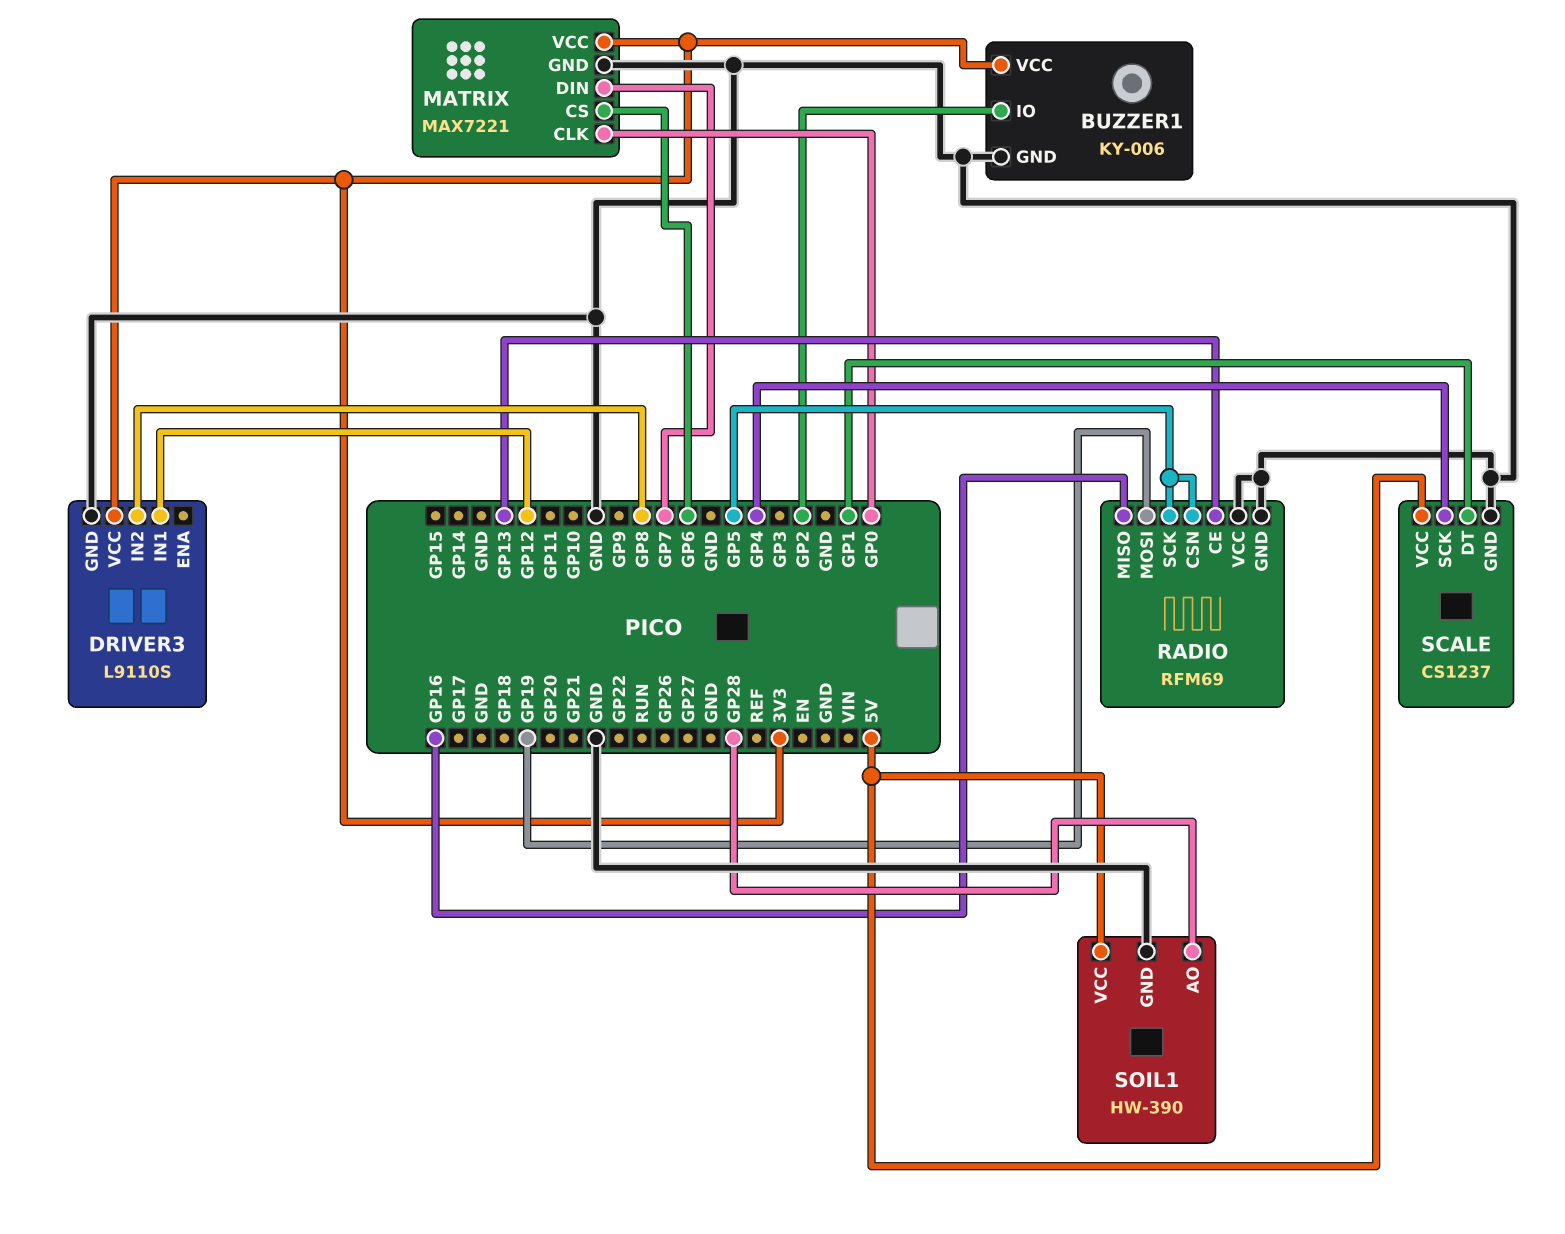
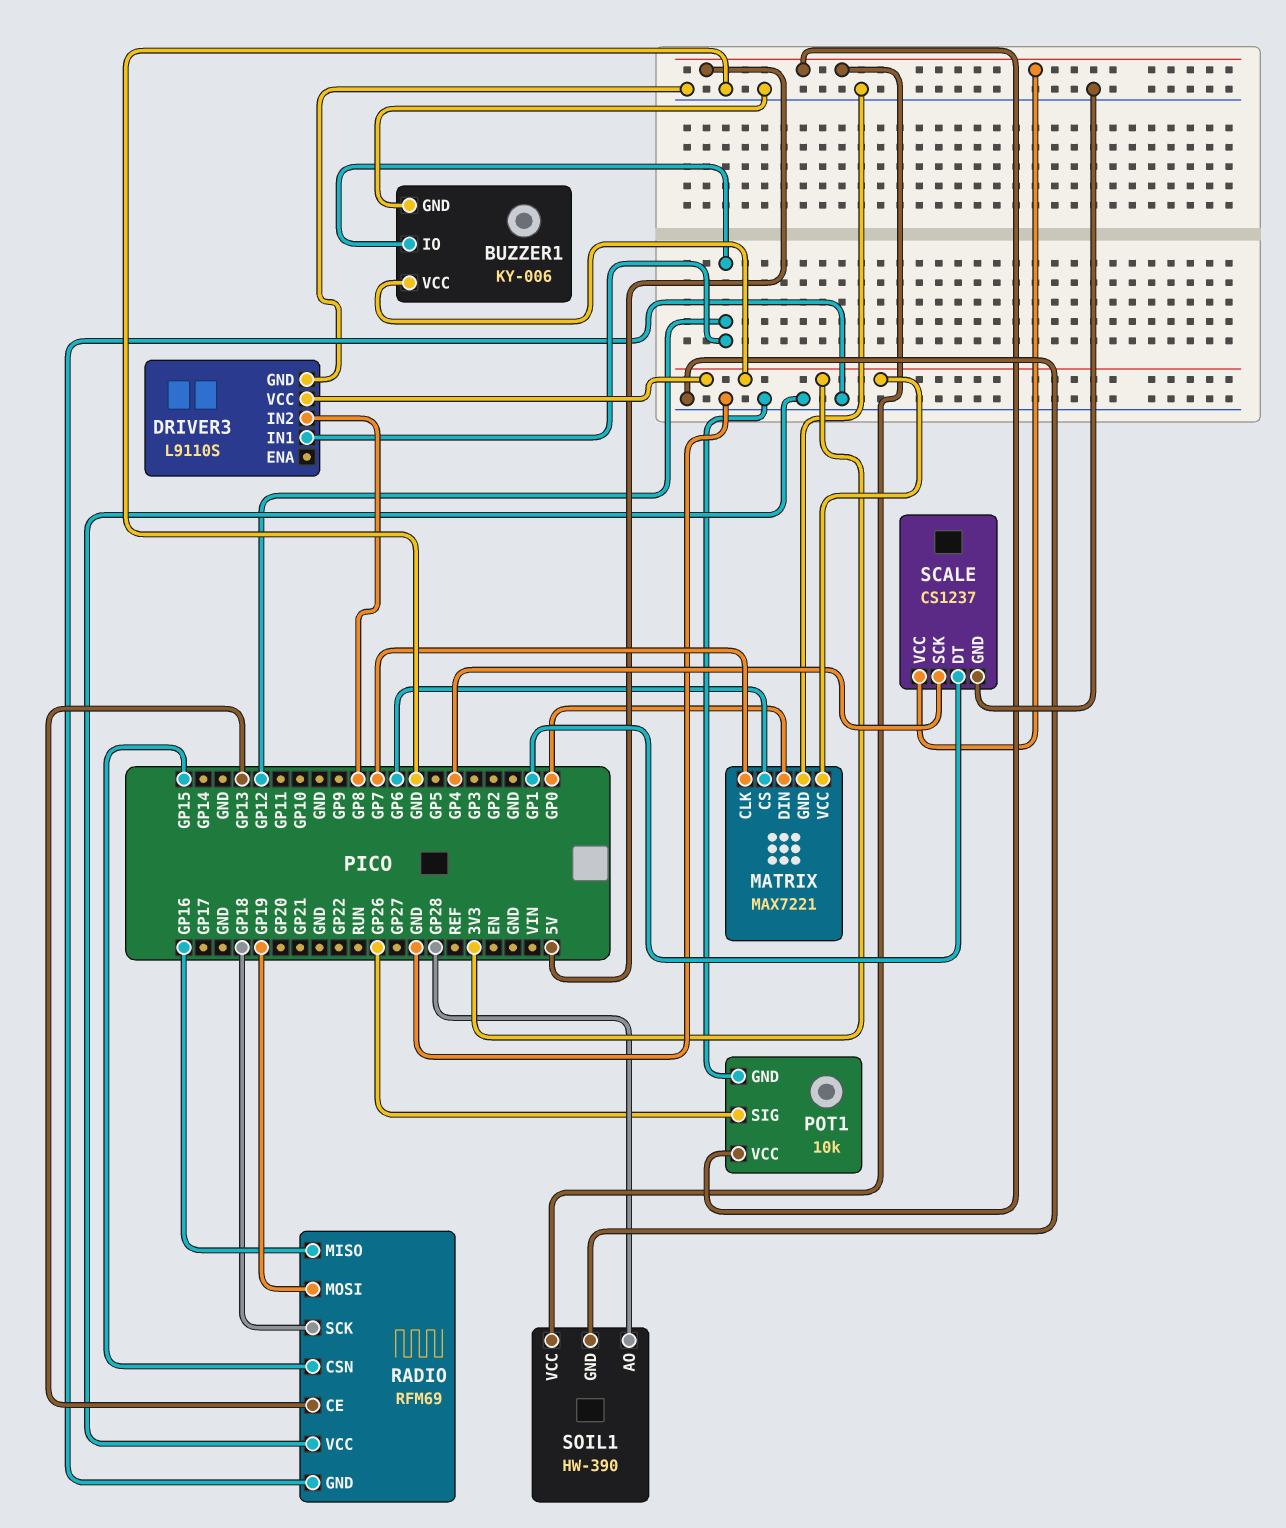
BUZZER1 pin IO: GP2 -> GP12
MATRIX pin CLK: GP0 -> GP7
MATRIX pin DIN: GP7 -> GP0
POT1: none -> 10k
POT1 pin GND: none -> GND
POT1 pin SIG: none -> GP26
POT1 pin VCC: none -> 5V
RADIO pin CSN: GP5 -> GP15
RADIO pin SCK: GP5 -> GP18

